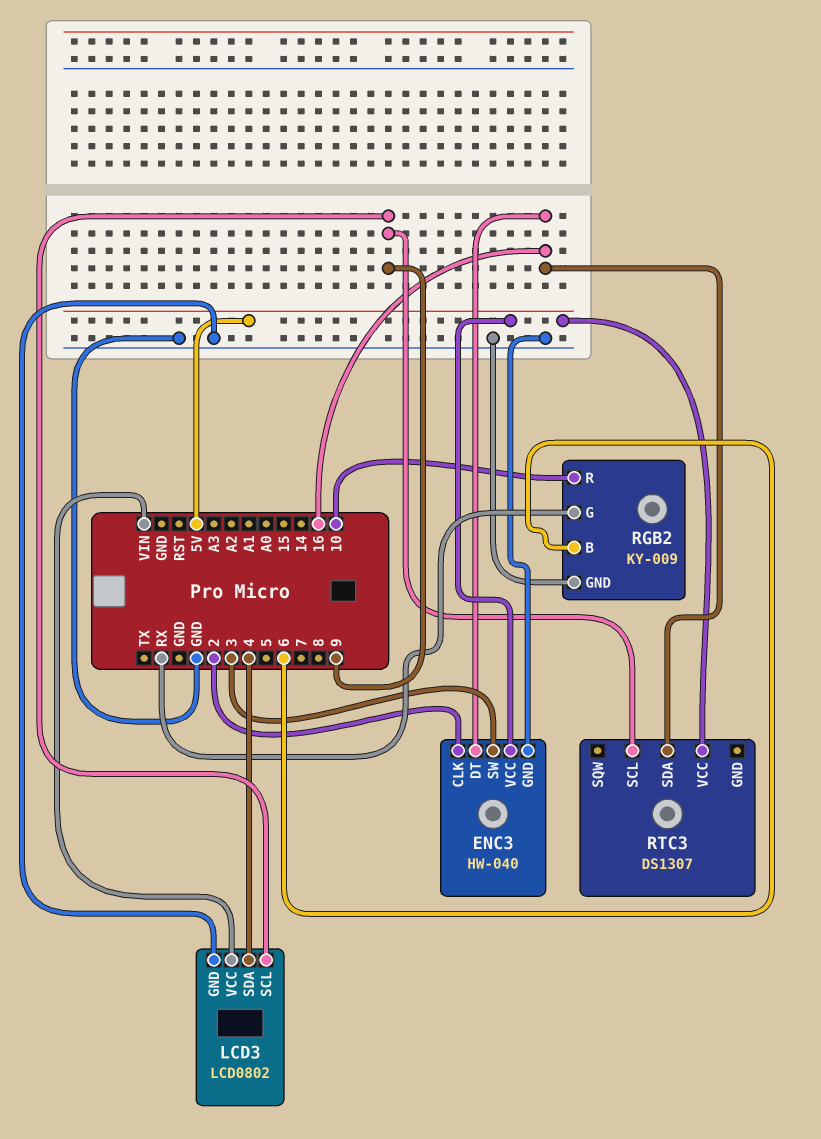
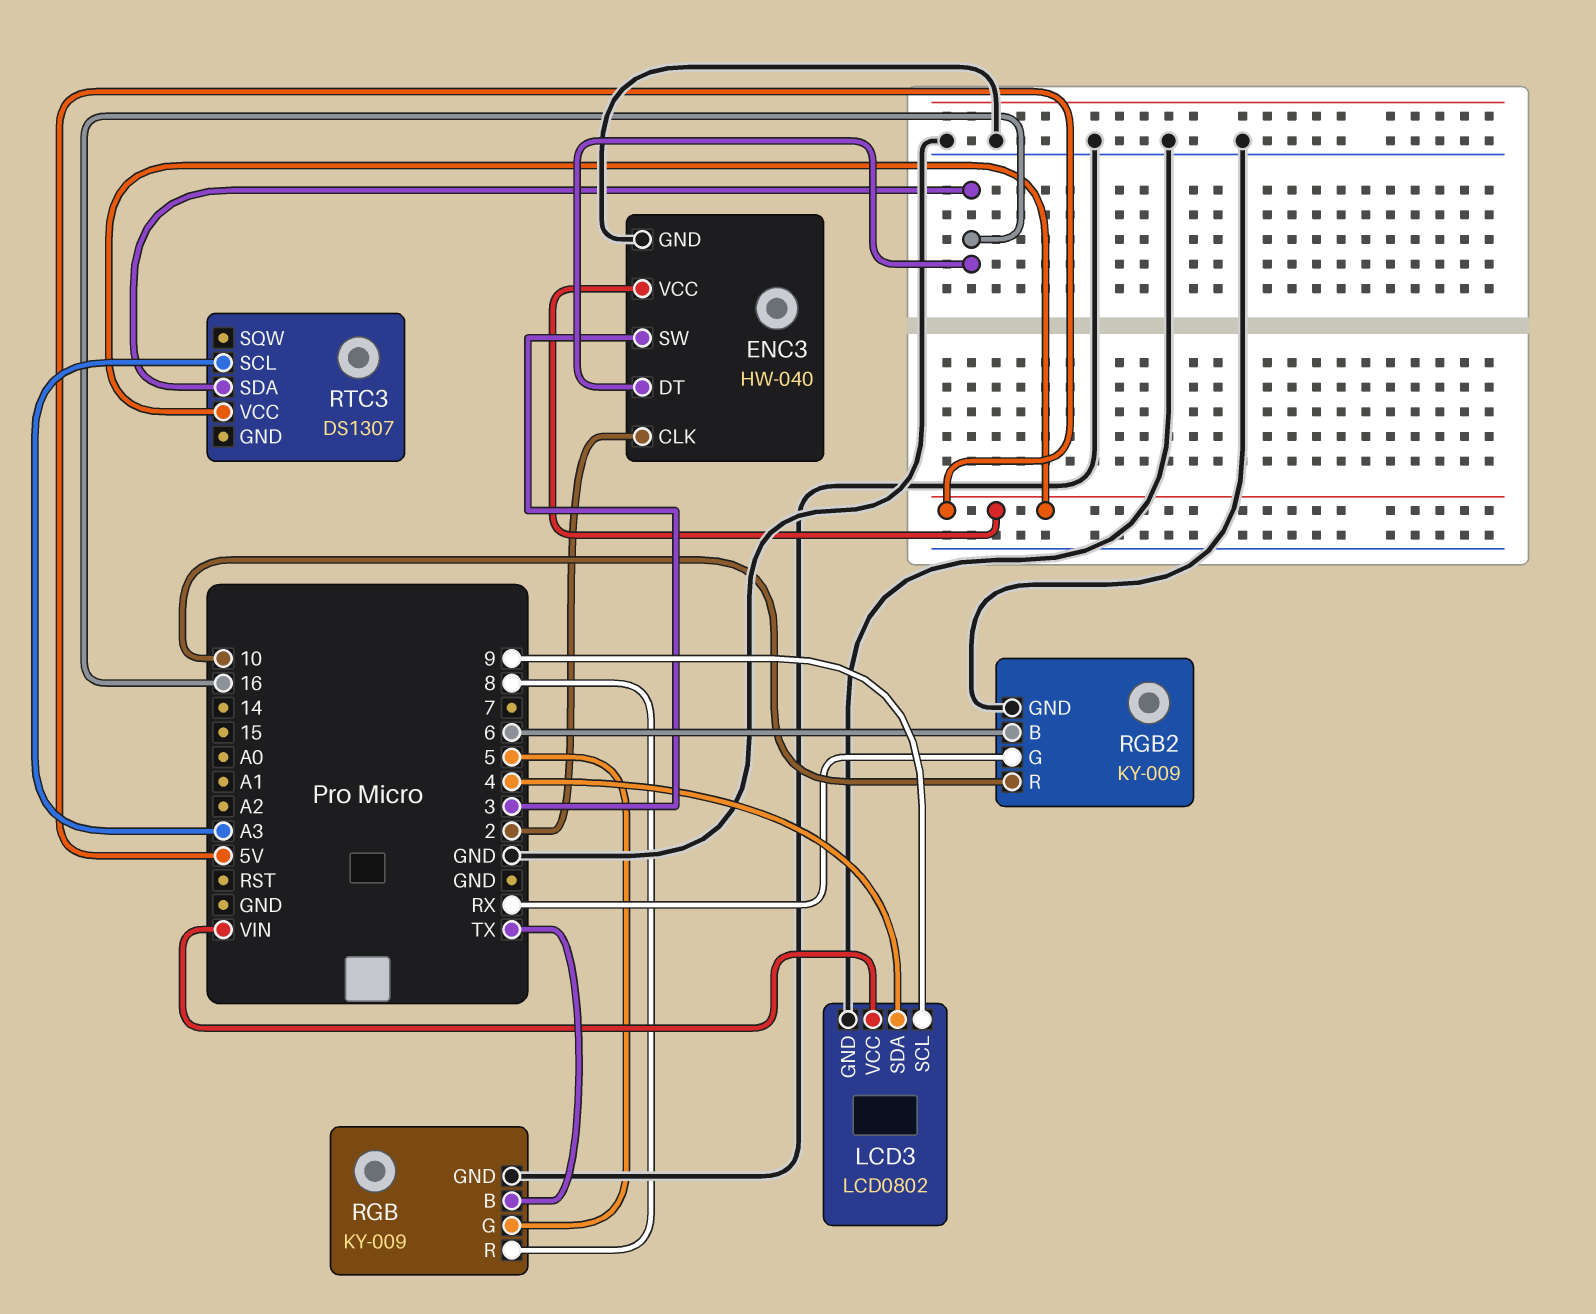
RGB: none -> KY-009
RGB pin B: none -> TX
RGB pin G: none -> 5
RGB pin GND: none -> GND
RGB pin R: none -> 8
RTC3 pin SCL: 9 -> A3

